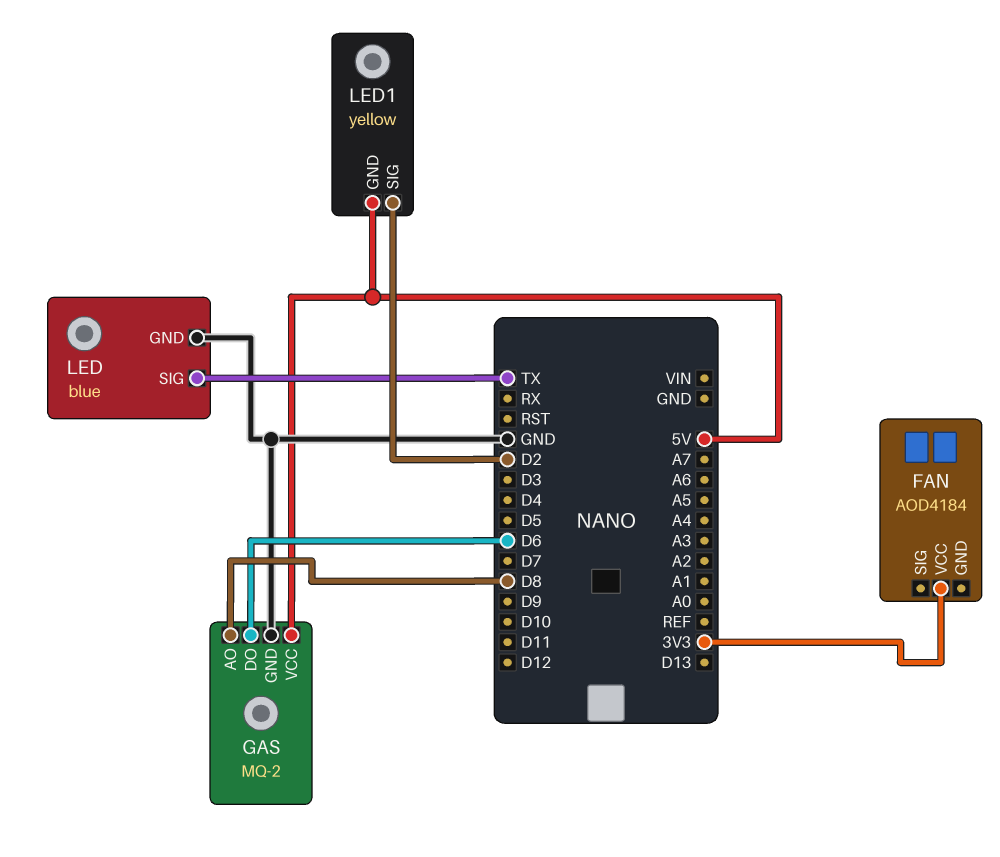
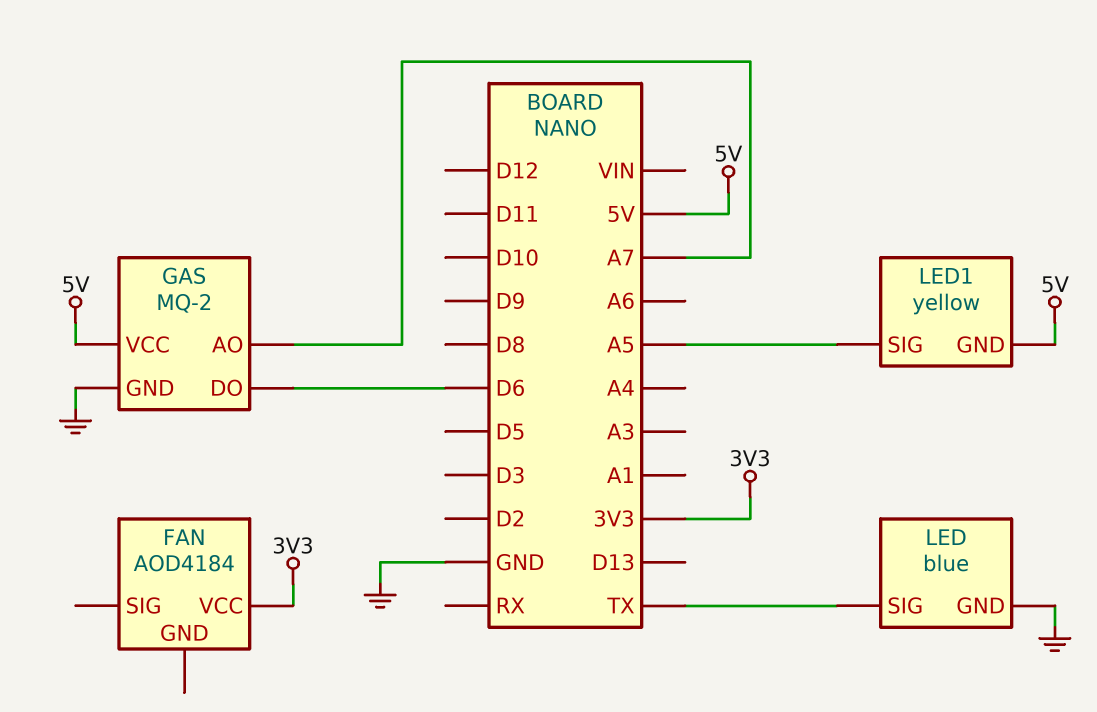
GAS pin AO: D8 -> A7
LED1 pin SIG: D2 -> A5

